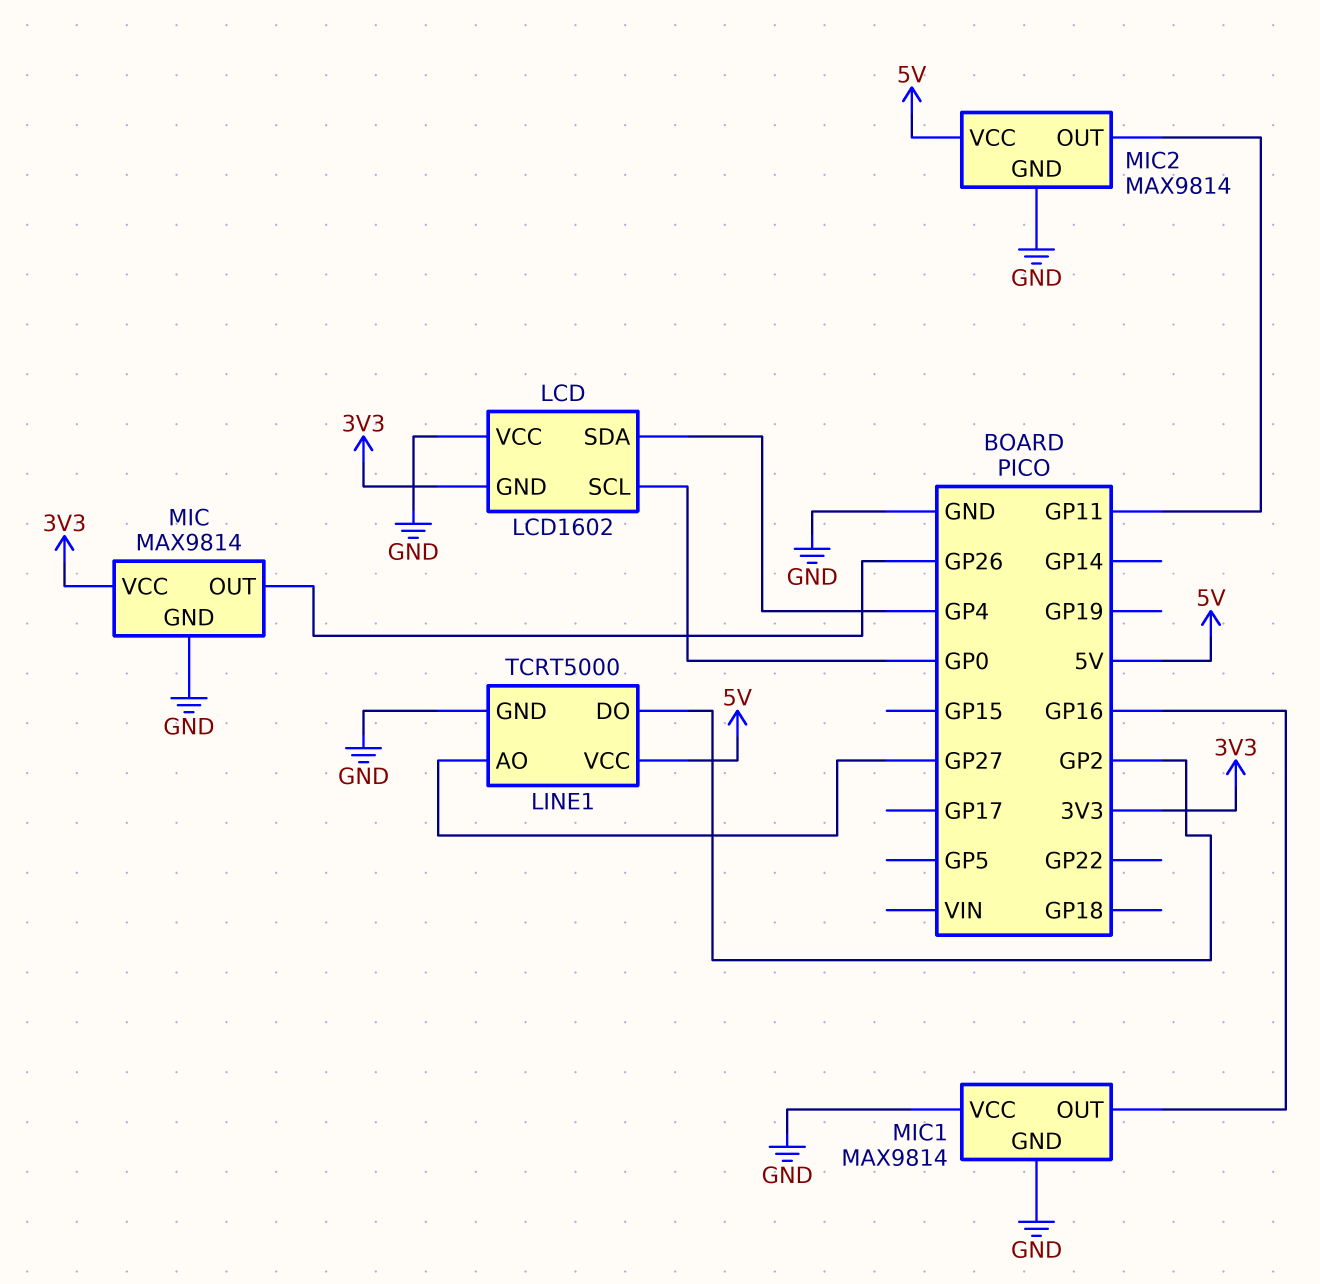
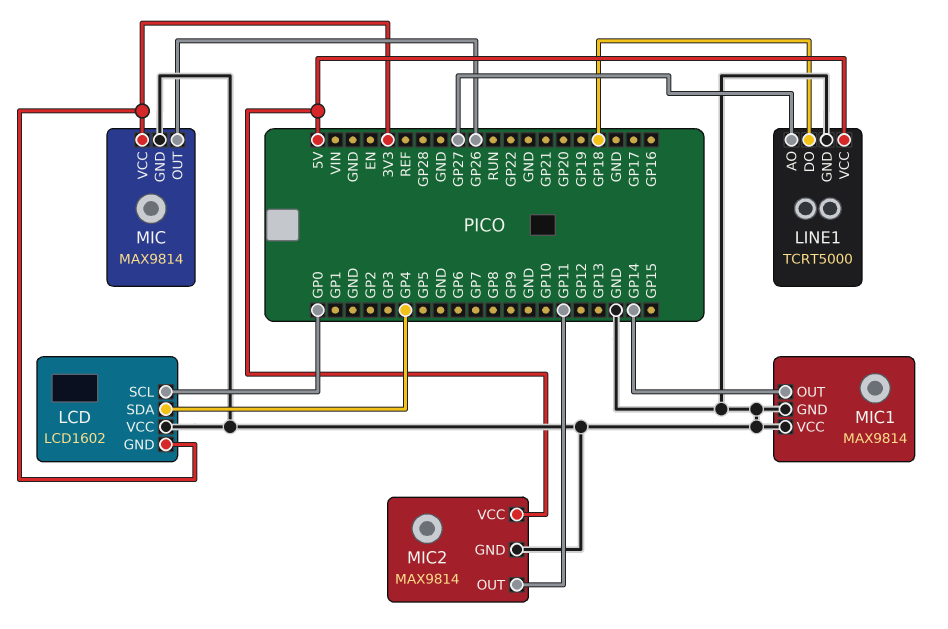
LINE1 pin DO: GP2 -> GP18
MIC1 pin OUT: GP16 -> GP14

